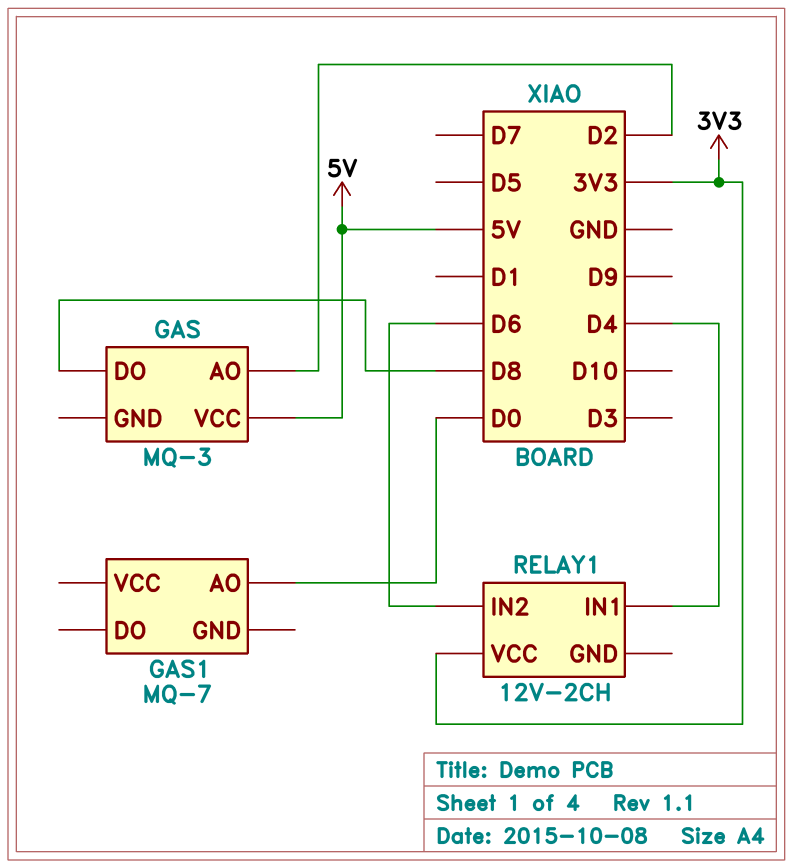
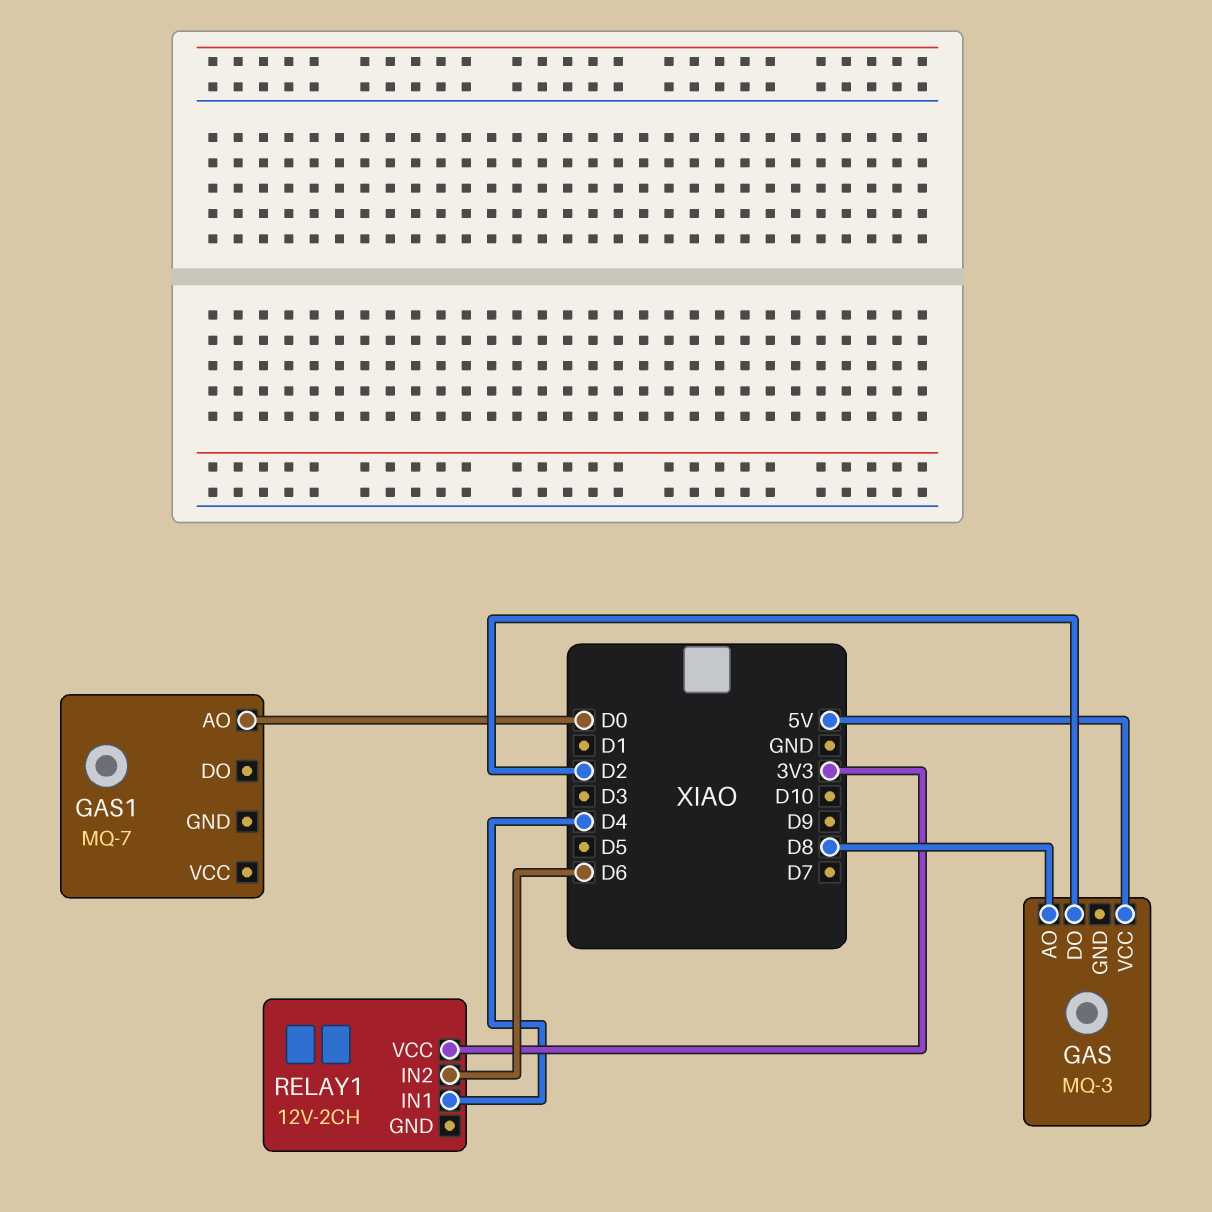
GAS pin AO: D2 -> D8
GAS pin DO: D8 -> D2

